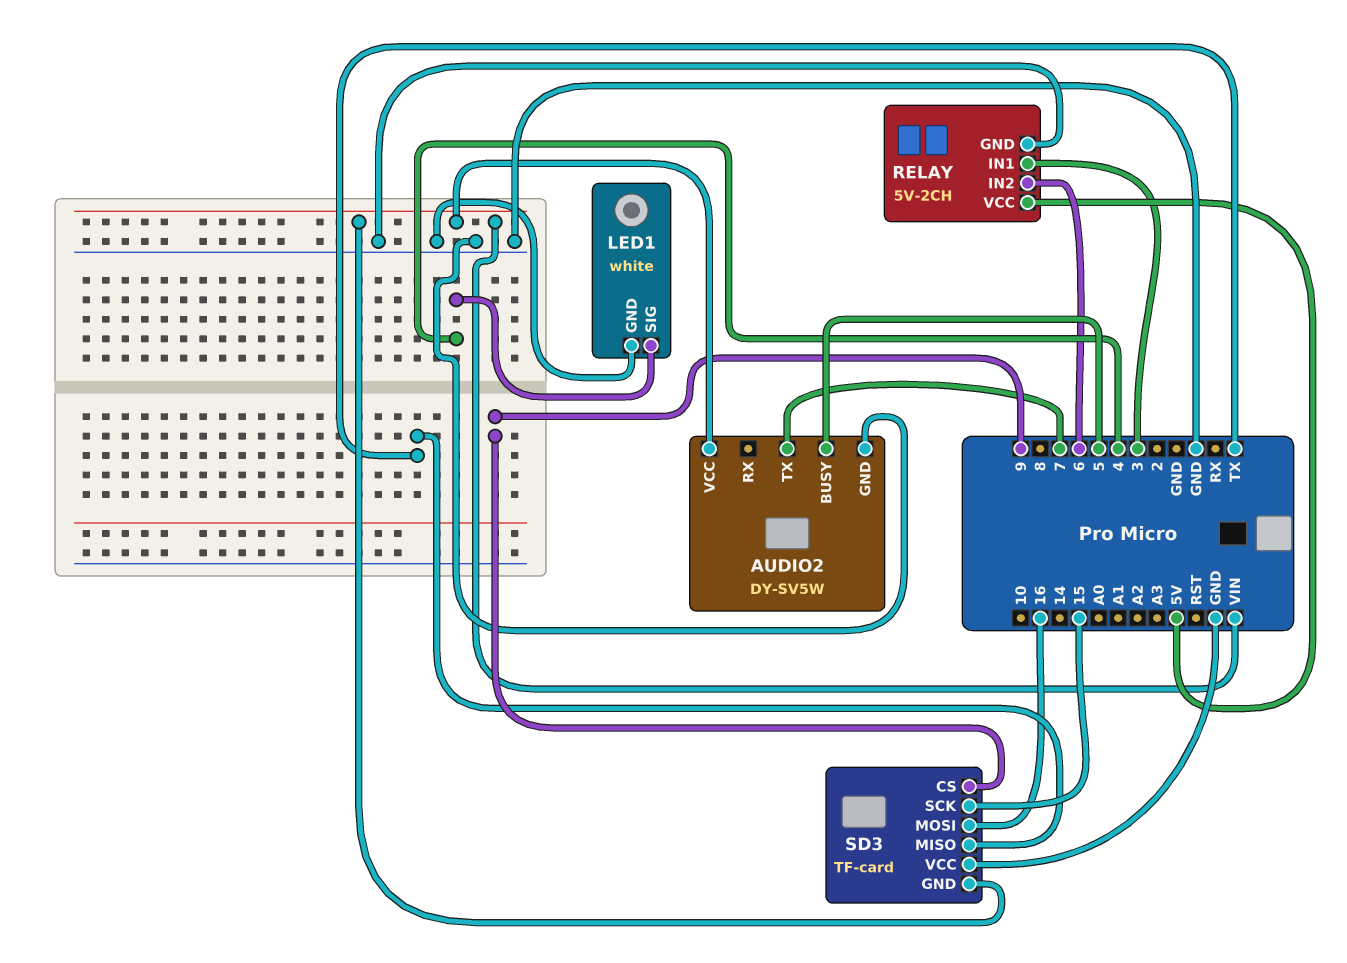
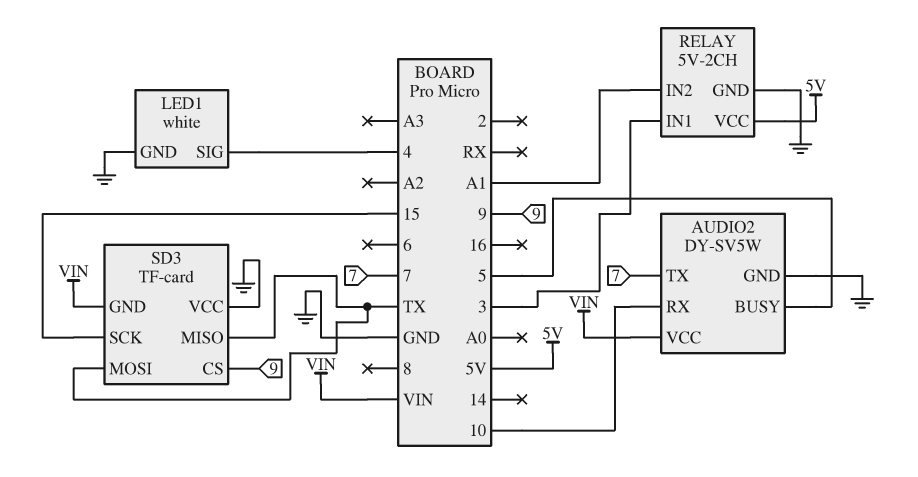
AUDIO2 pin RX: none -> 10
RELAY pin IN2: 6 -> A1
SD3 pin MOSI: 16 -> TX

